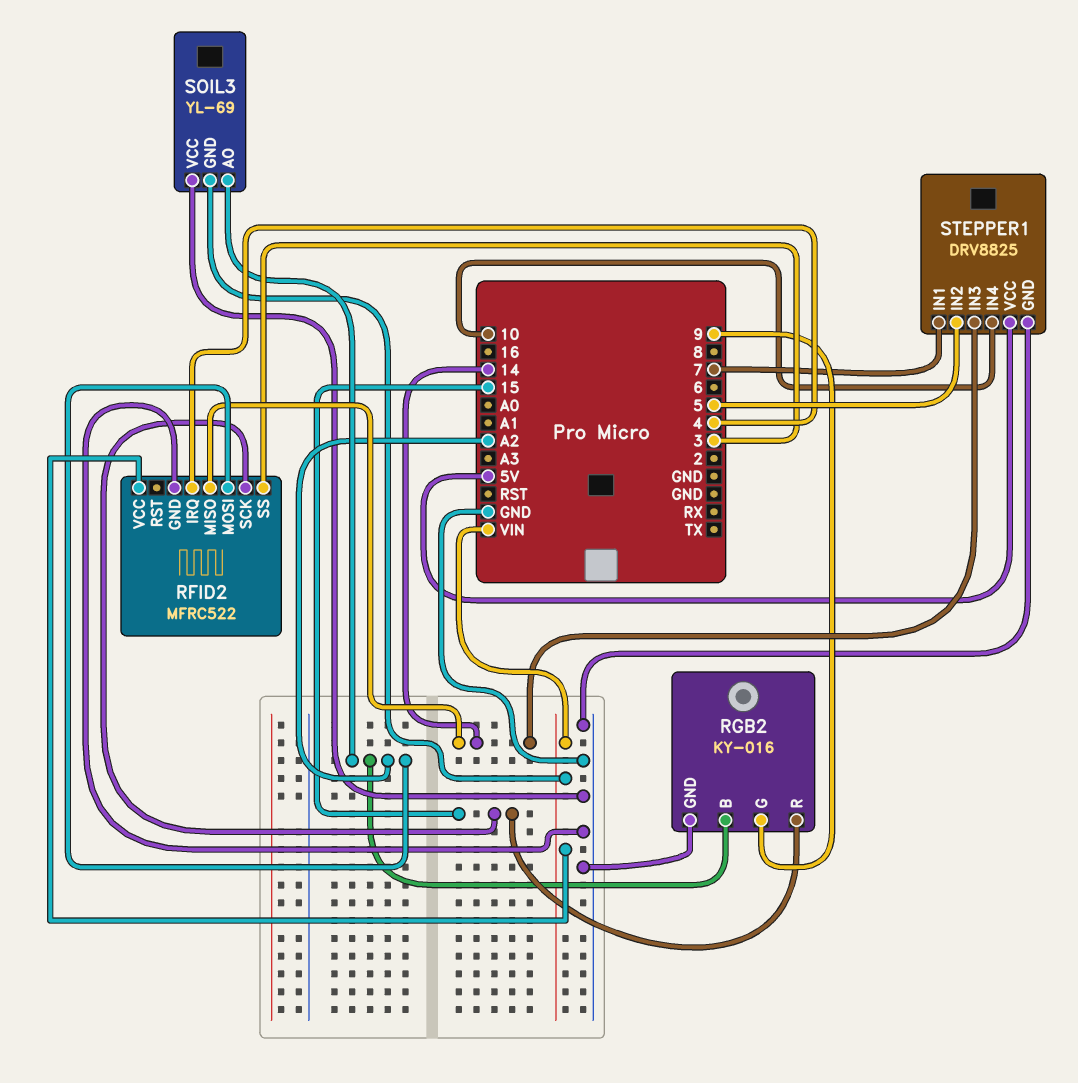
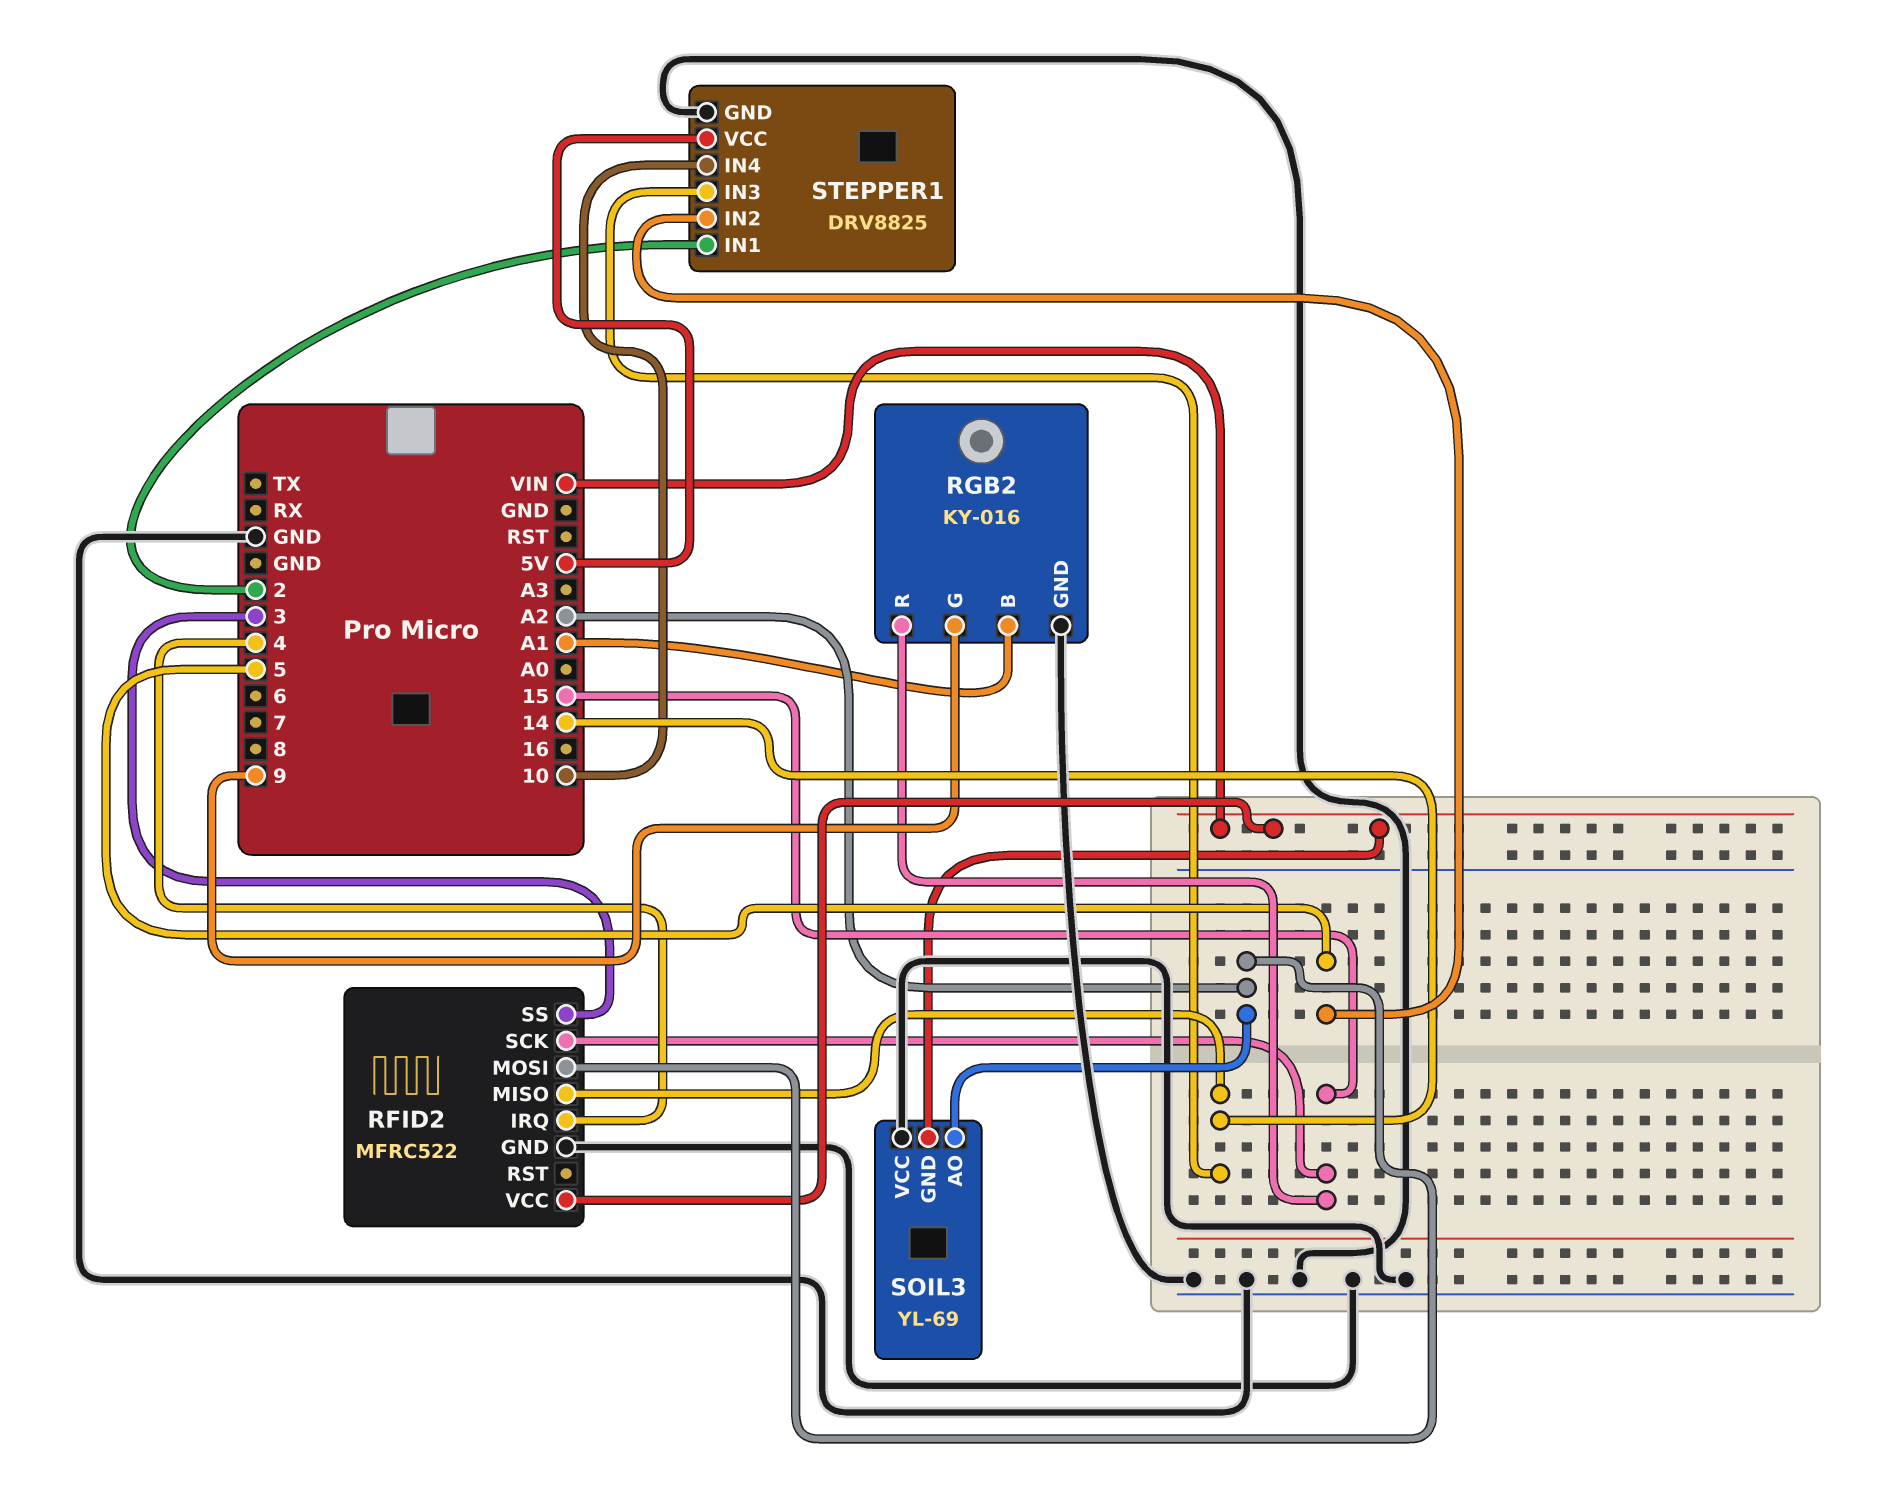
RGB2 pin B: A2 -> A1
STEPPER1 pin IN1: 7 -> 2

